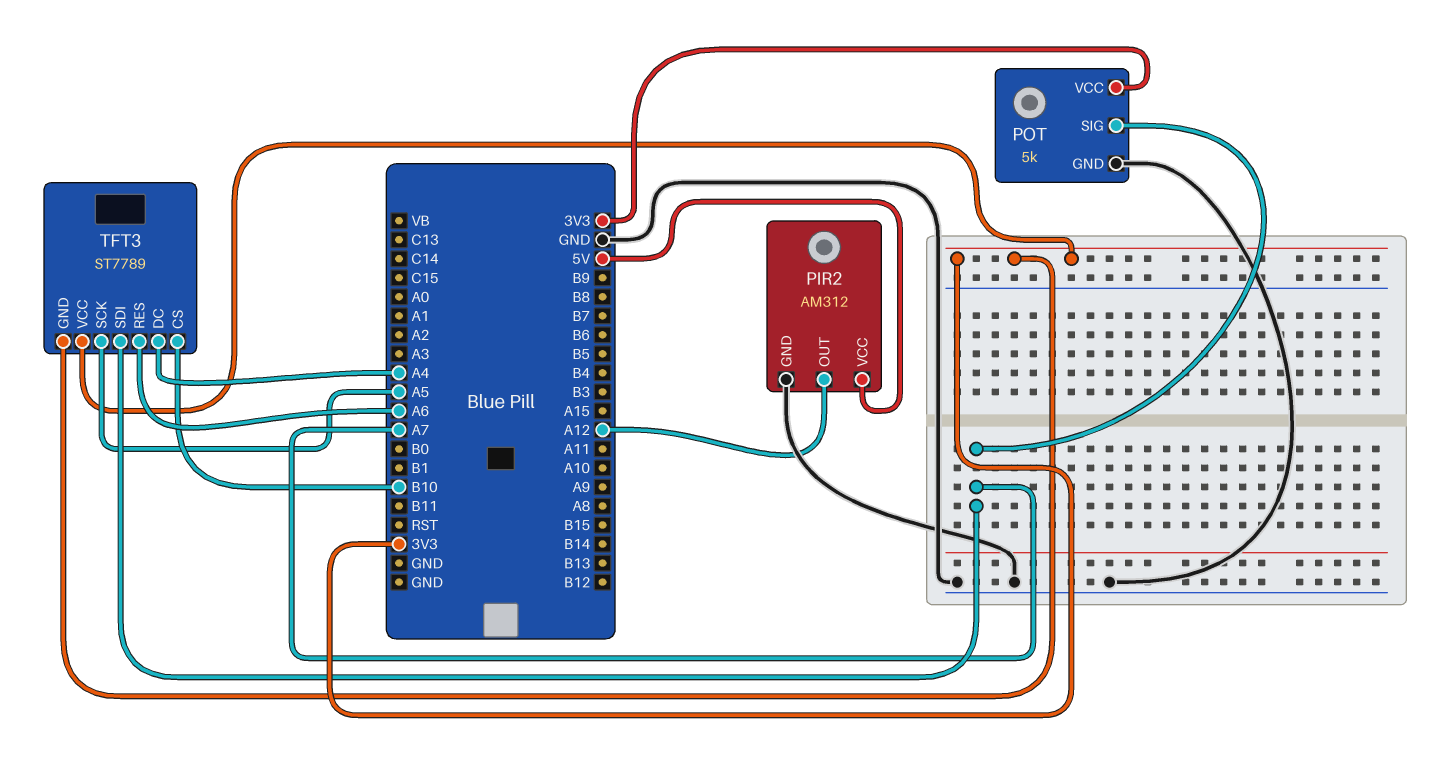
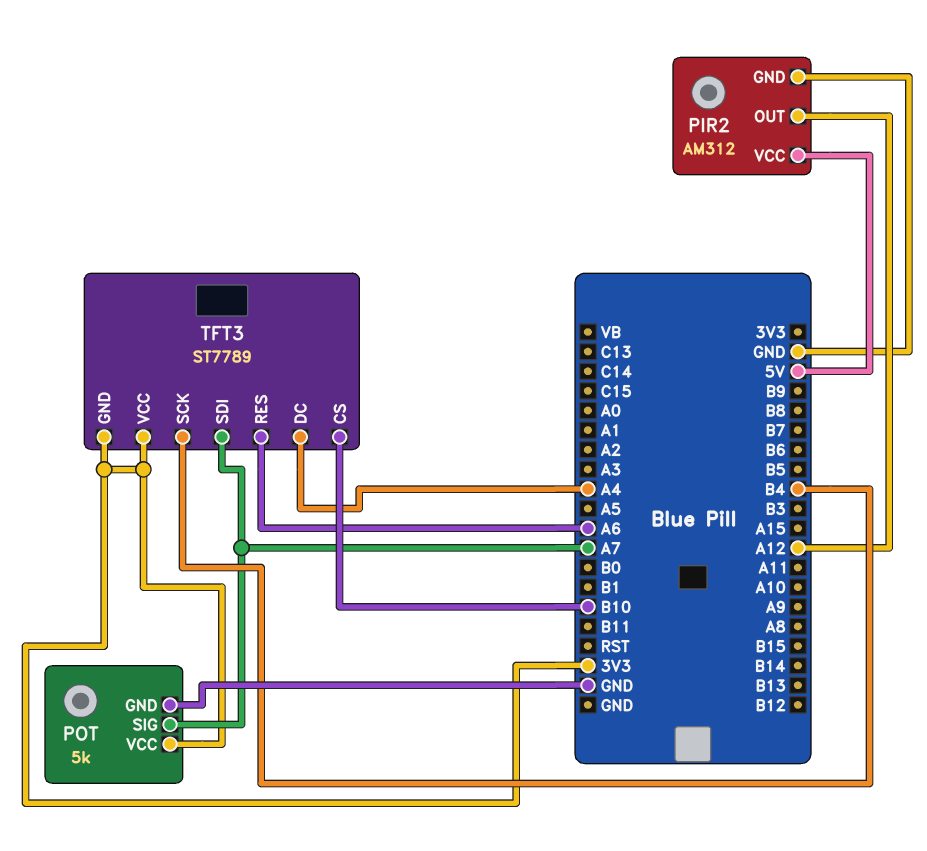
TFT3 pin SCK: A5 -> B4

